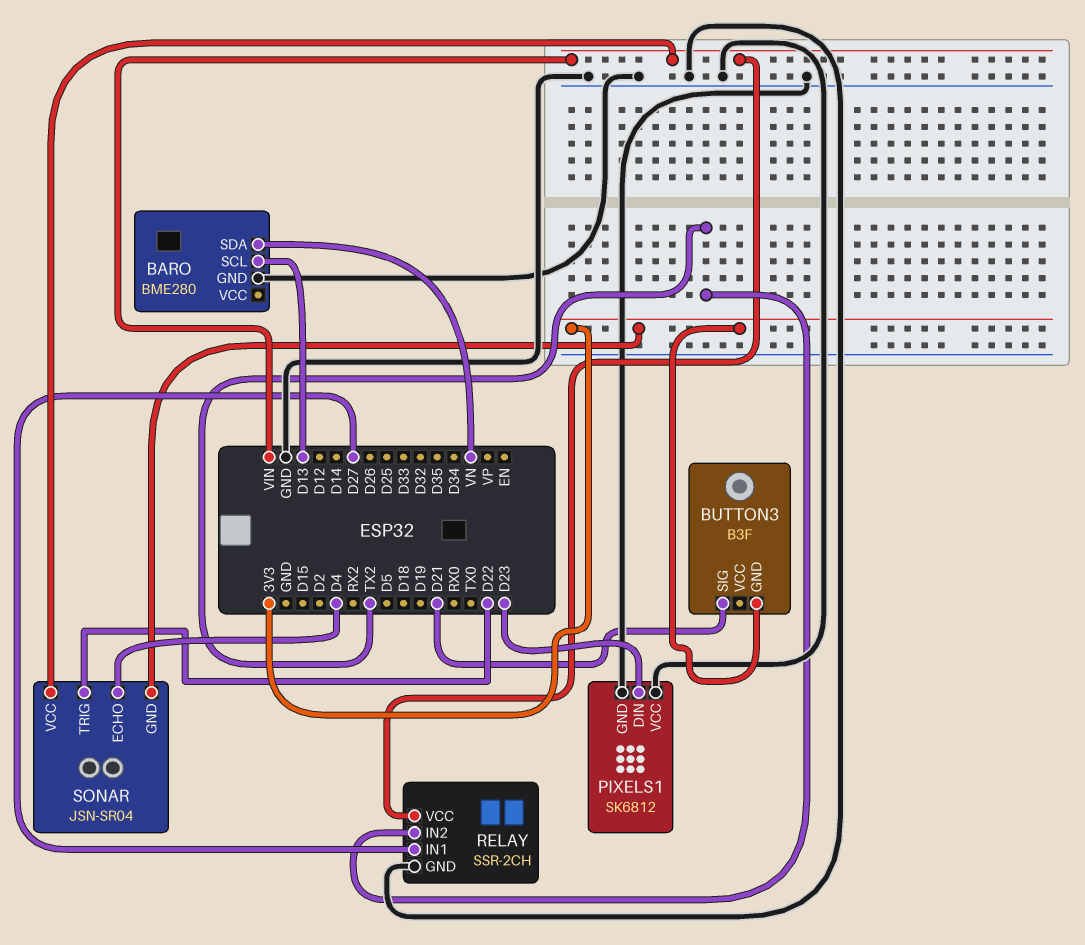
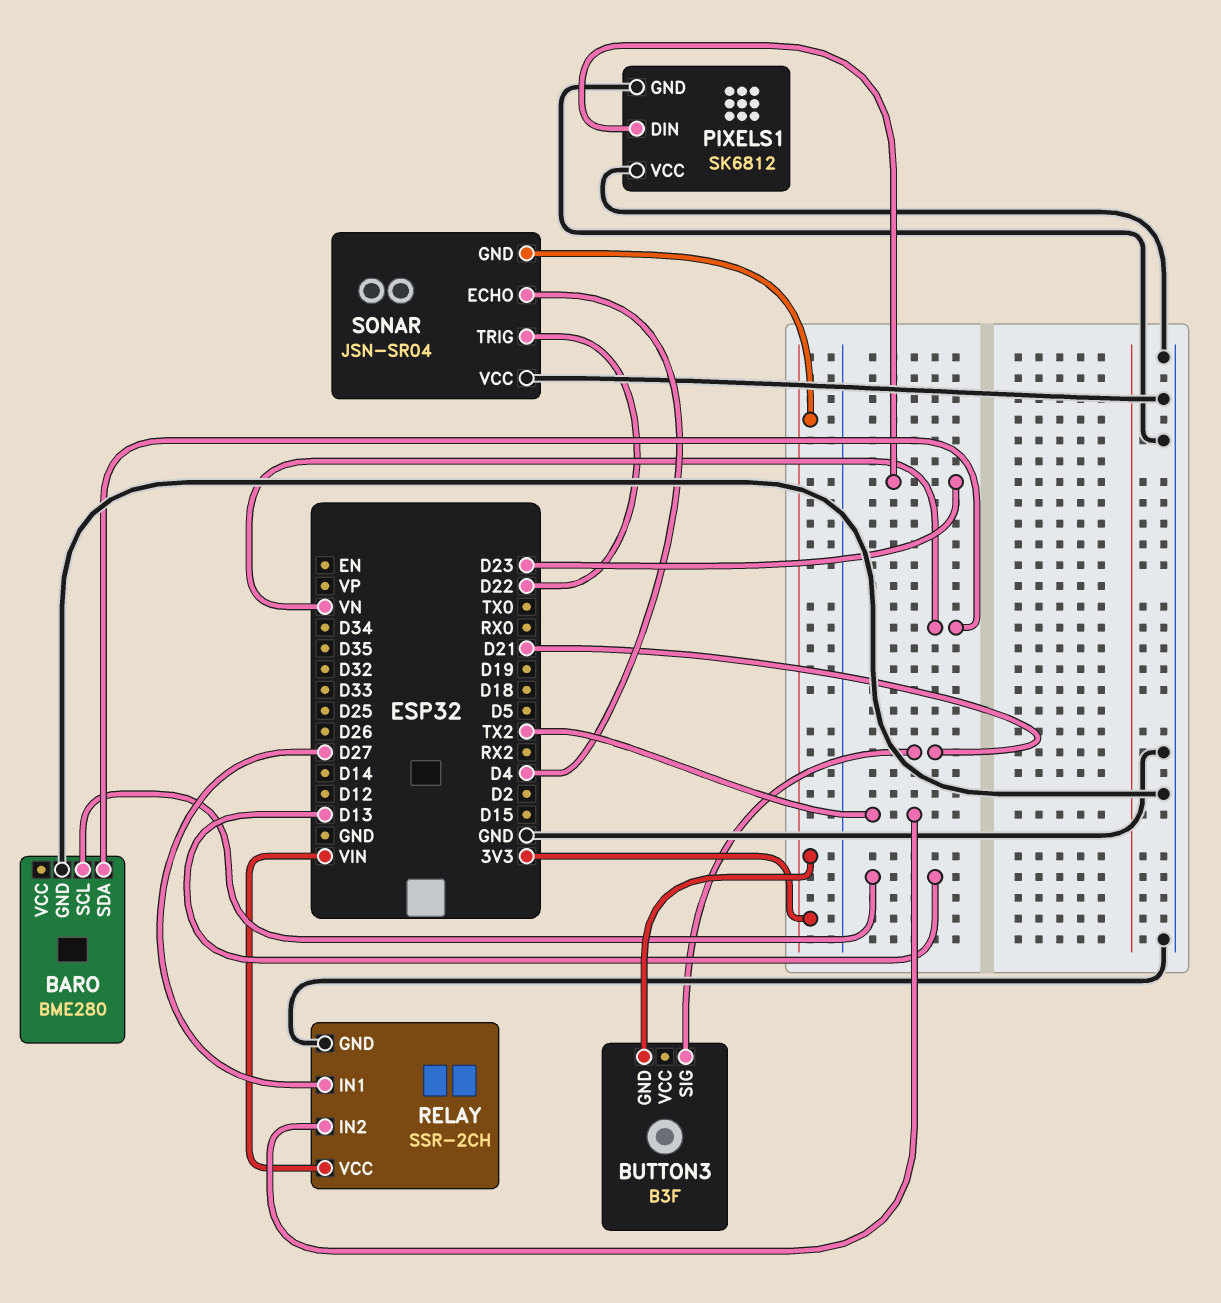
SONAR pin VCC: VIN -> GND

